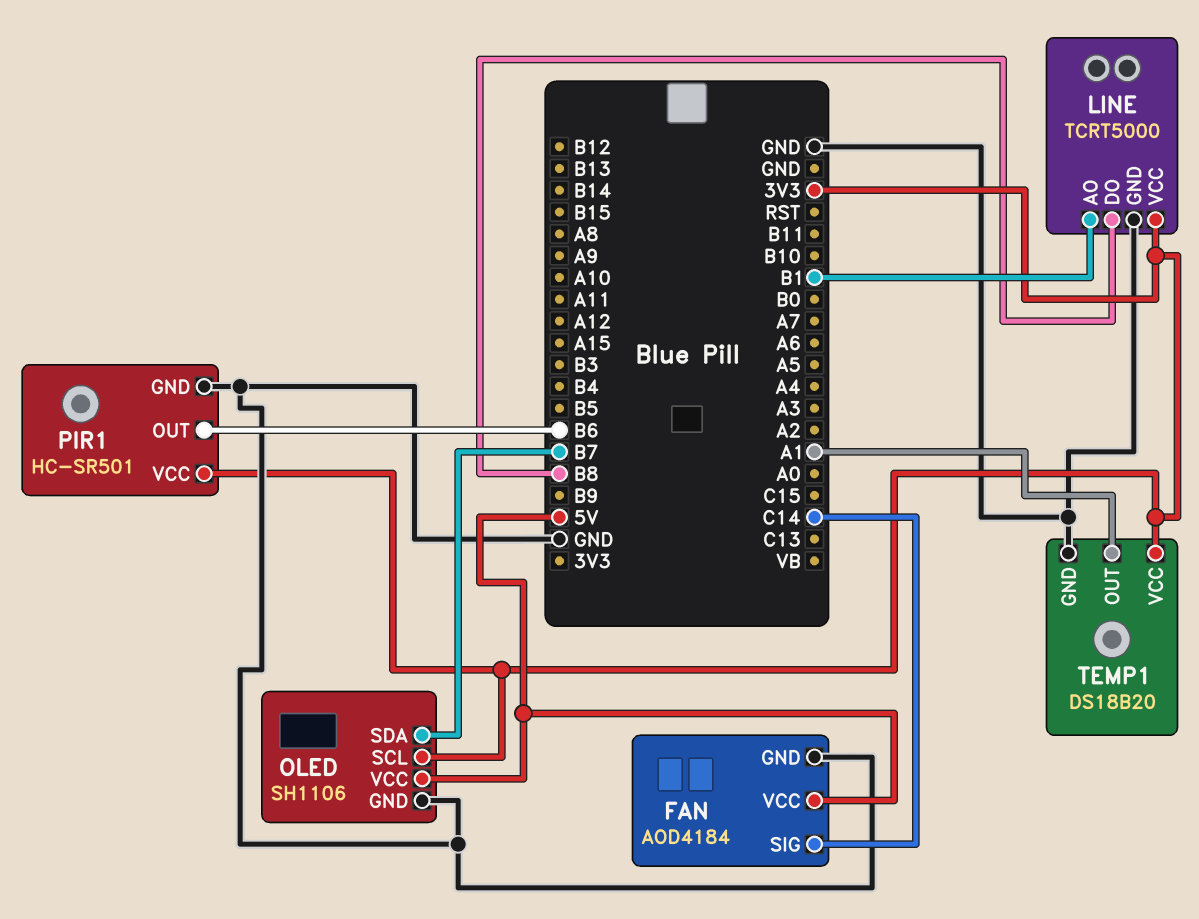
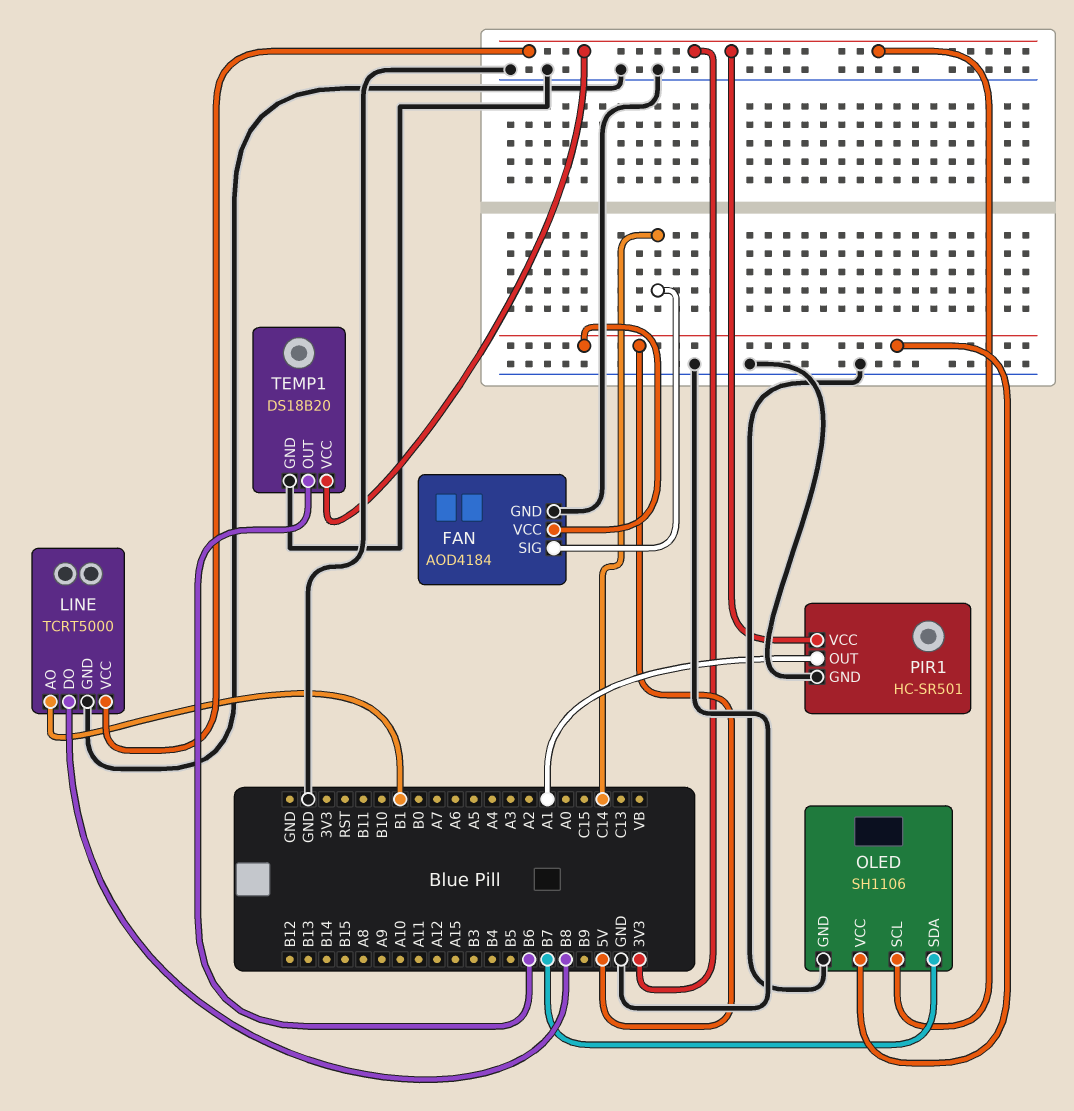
PIR1 pin OUT: B6 -> A1
TEMP1 pin OUT: A1 -> B6

